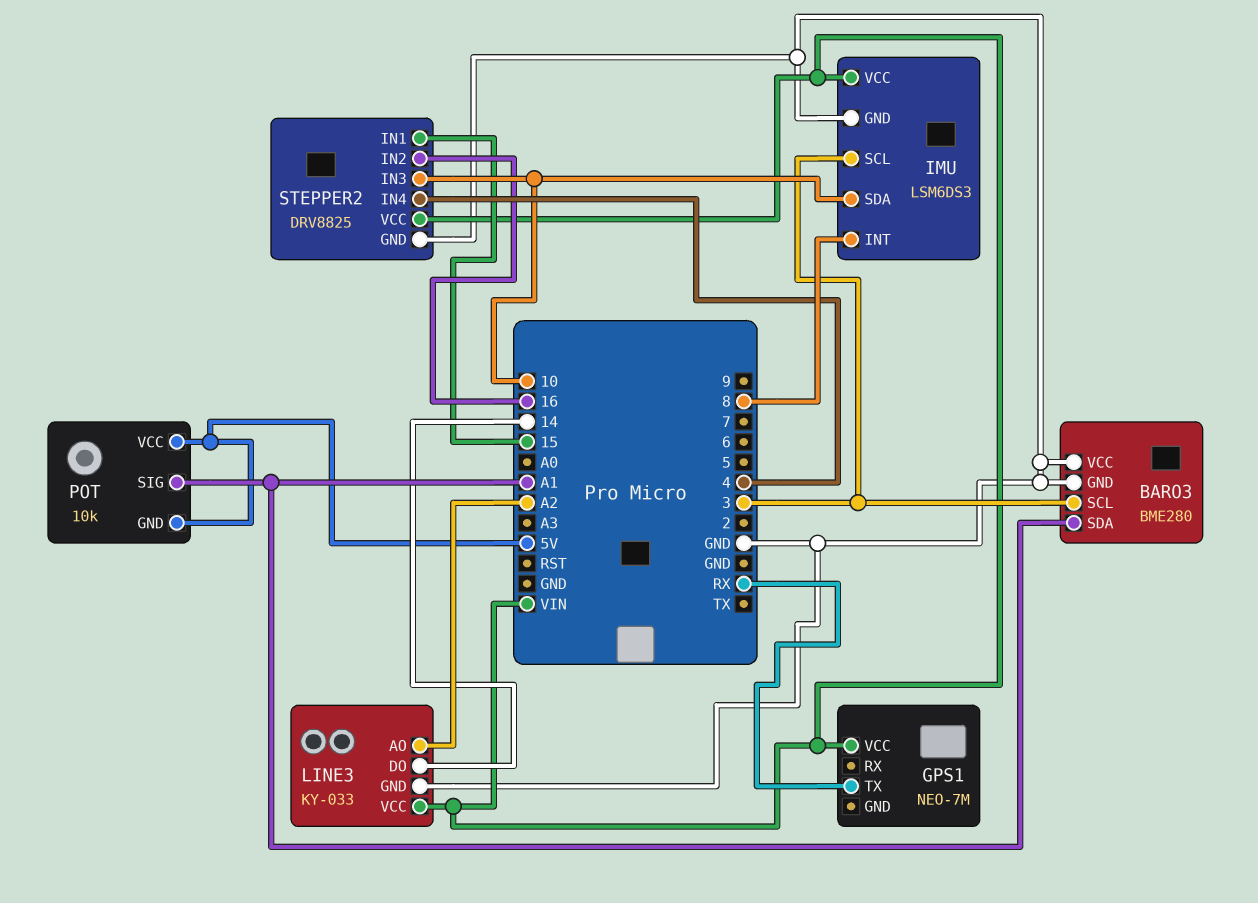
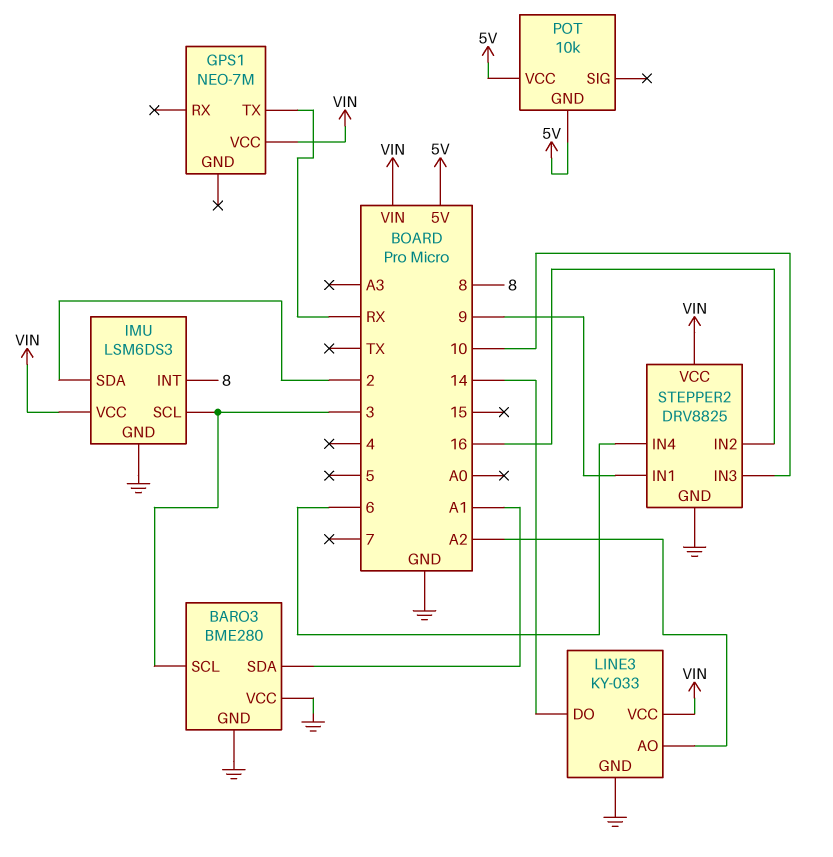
IMU pin SDA: 10 -> 2
POT pin SIG: A1 -> none
STEPPER2 pin IN1: 15 -> 9
STEPPER2 pin IN4: 4 -> 6

